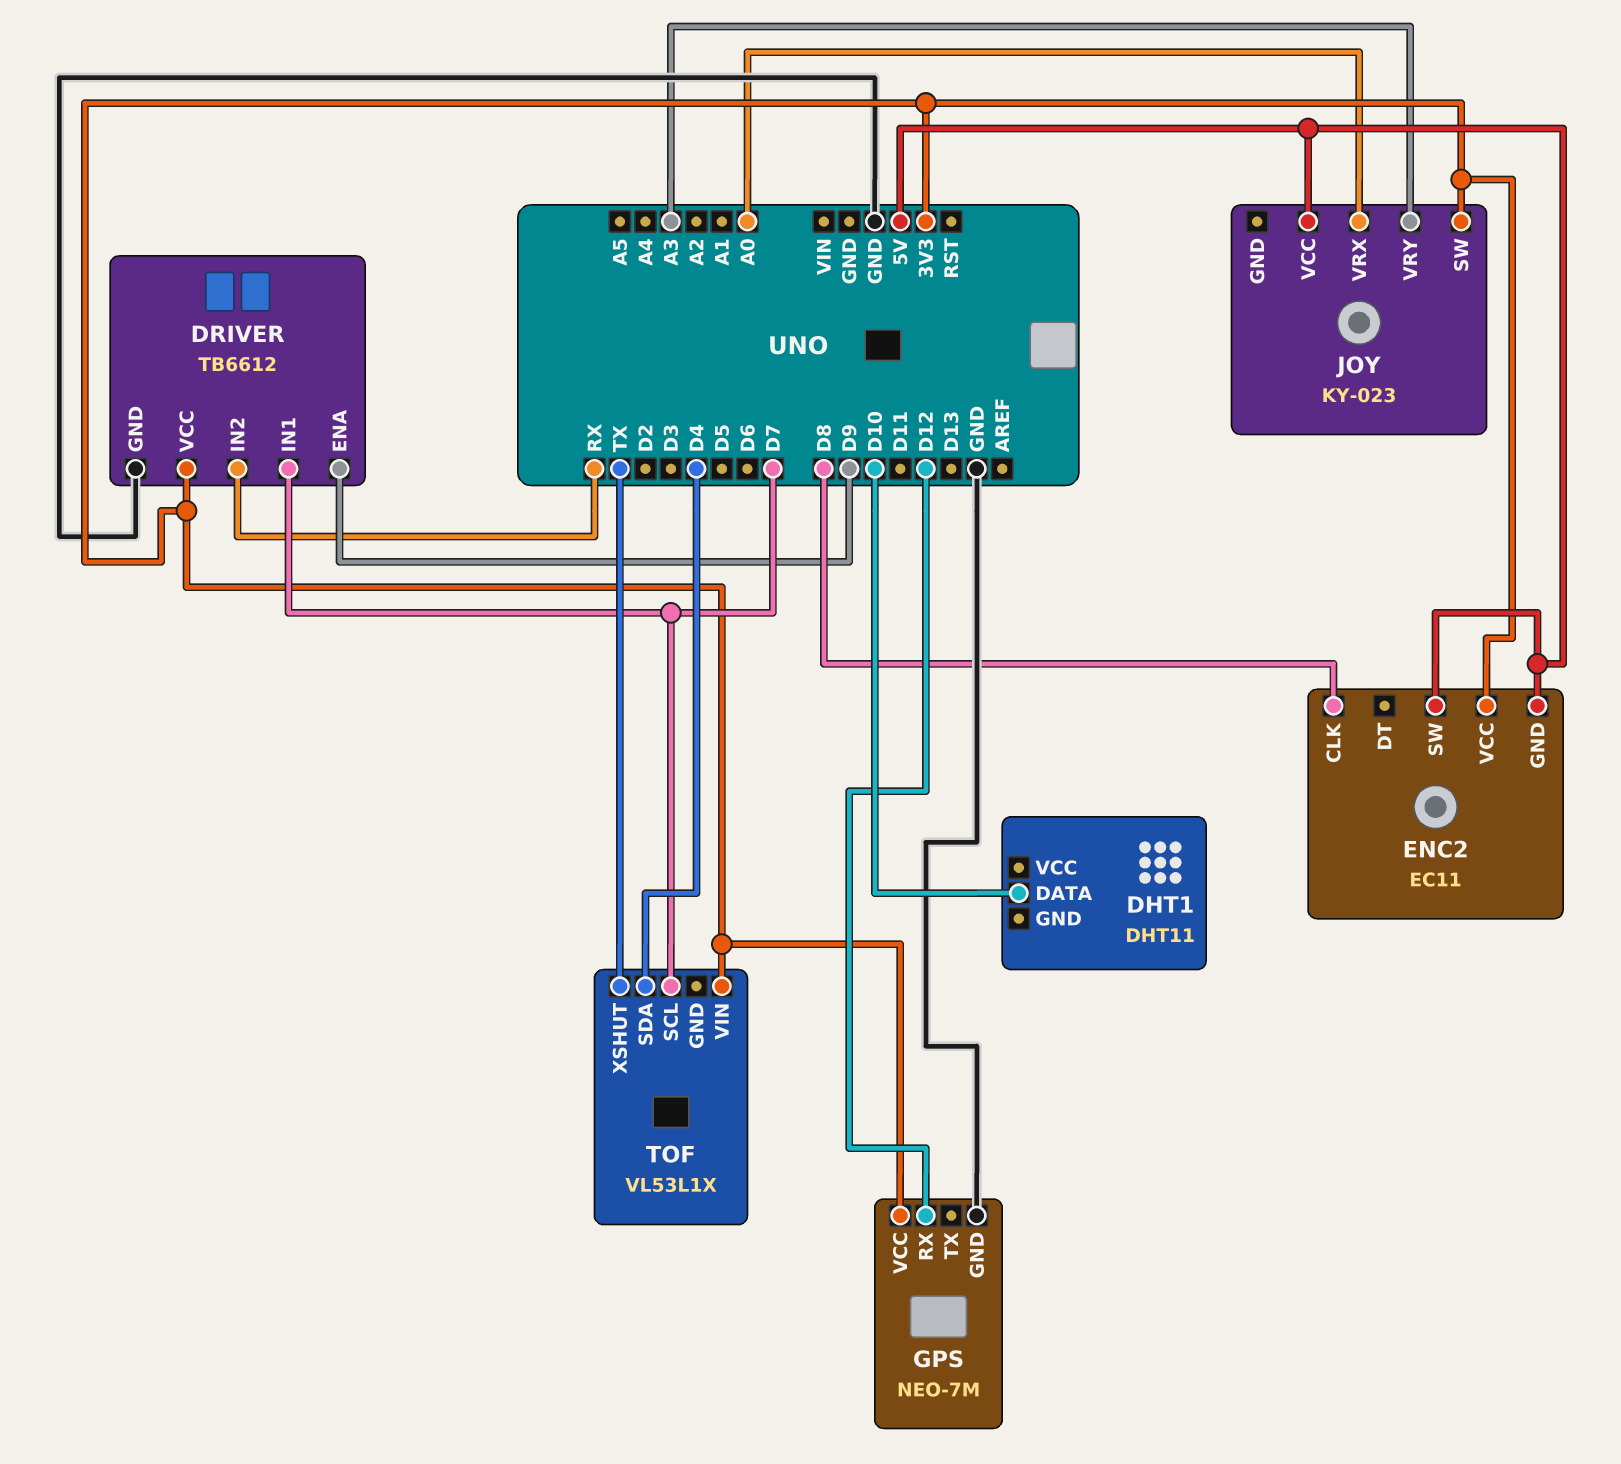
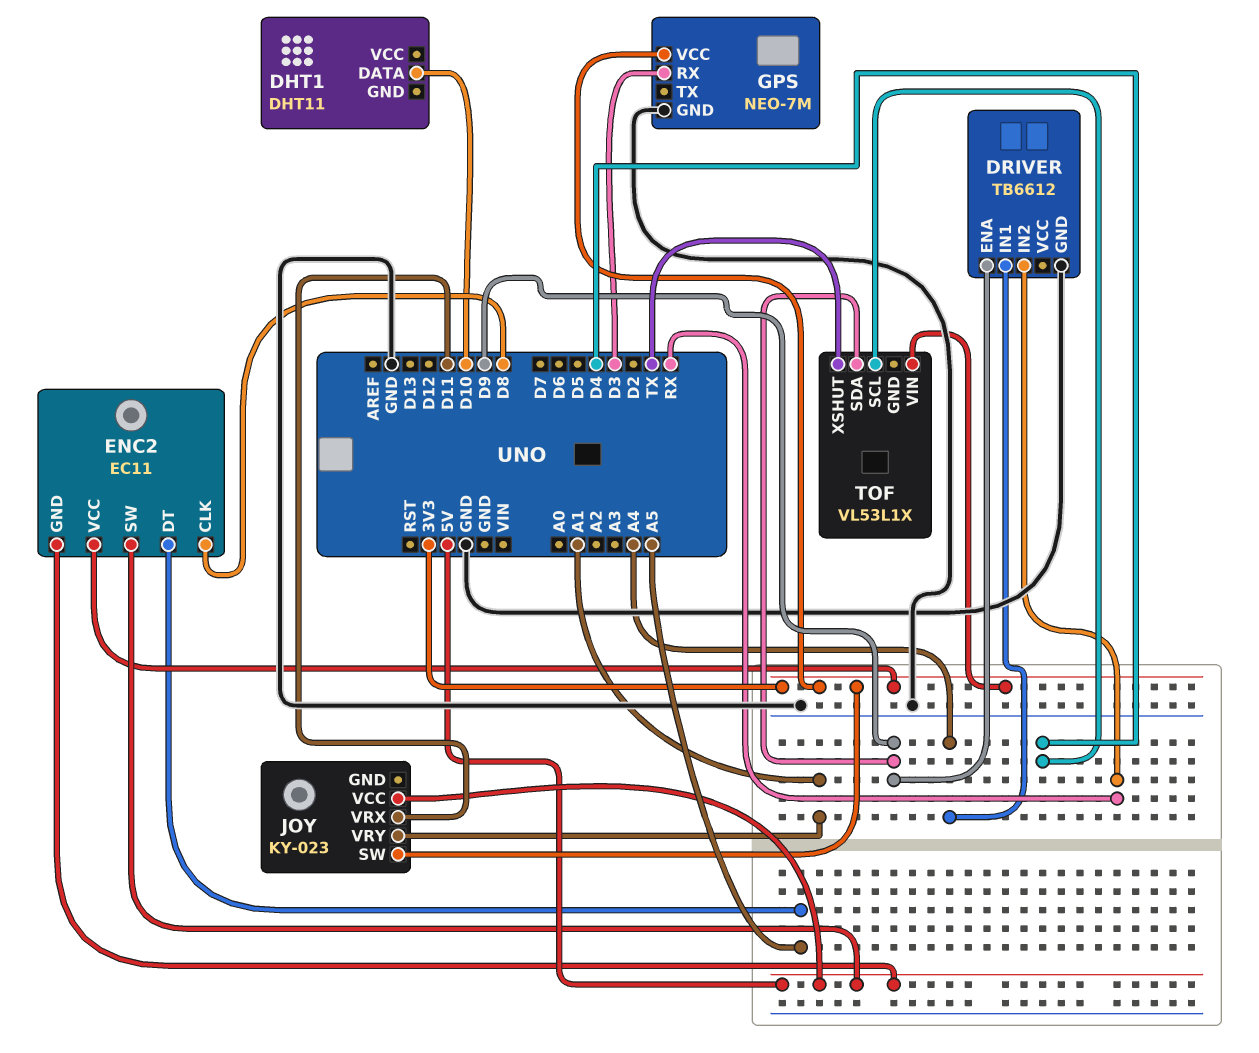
DRIVER pin IN1: D7 -> A4
DRIVER pin VCC: 3V3 -> none
ENC2 pin DT: none -> A5
GPS pin RX: D12 -> D3
JOY pin VRX: A0 -> D11
JOY pin VRY: A3 -> A1
TOF pin SCL: D7 -> D4
TOF pin SDA: D4 -> D9

